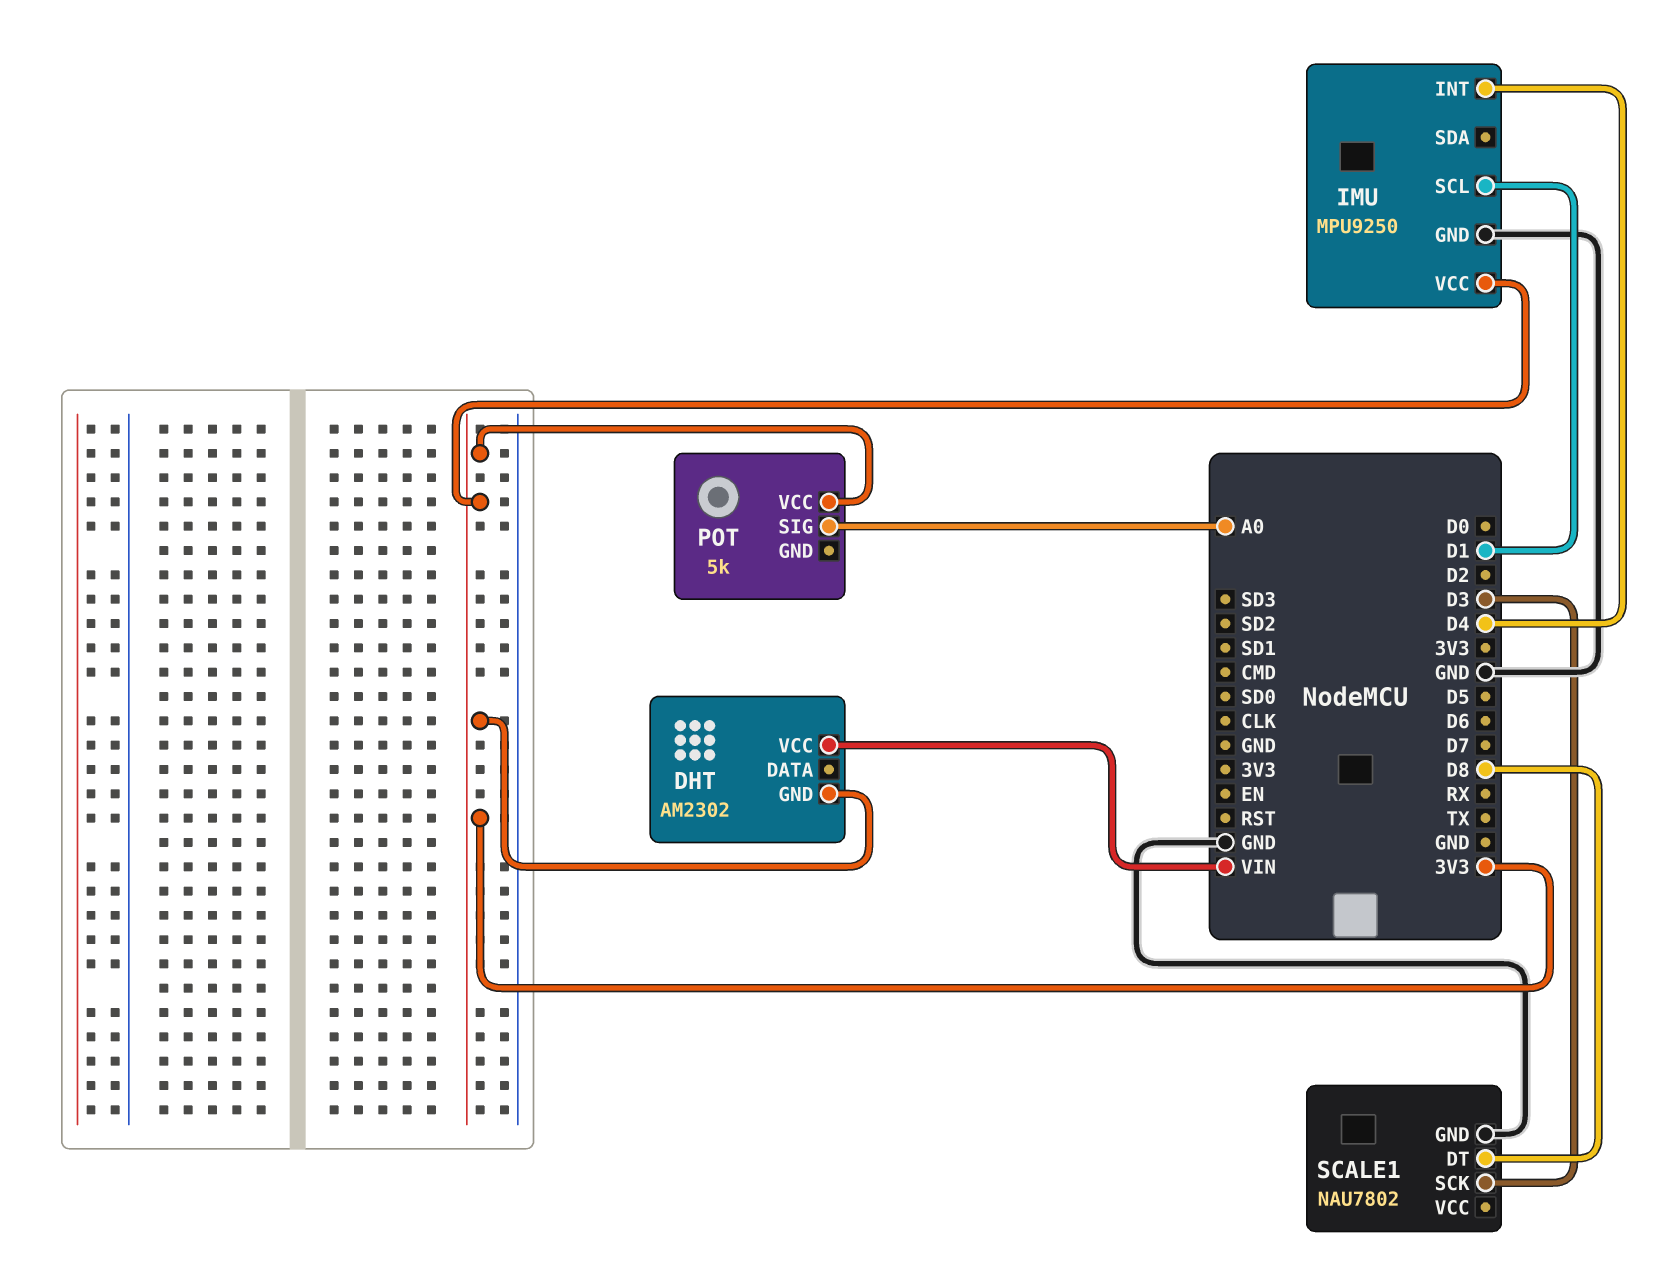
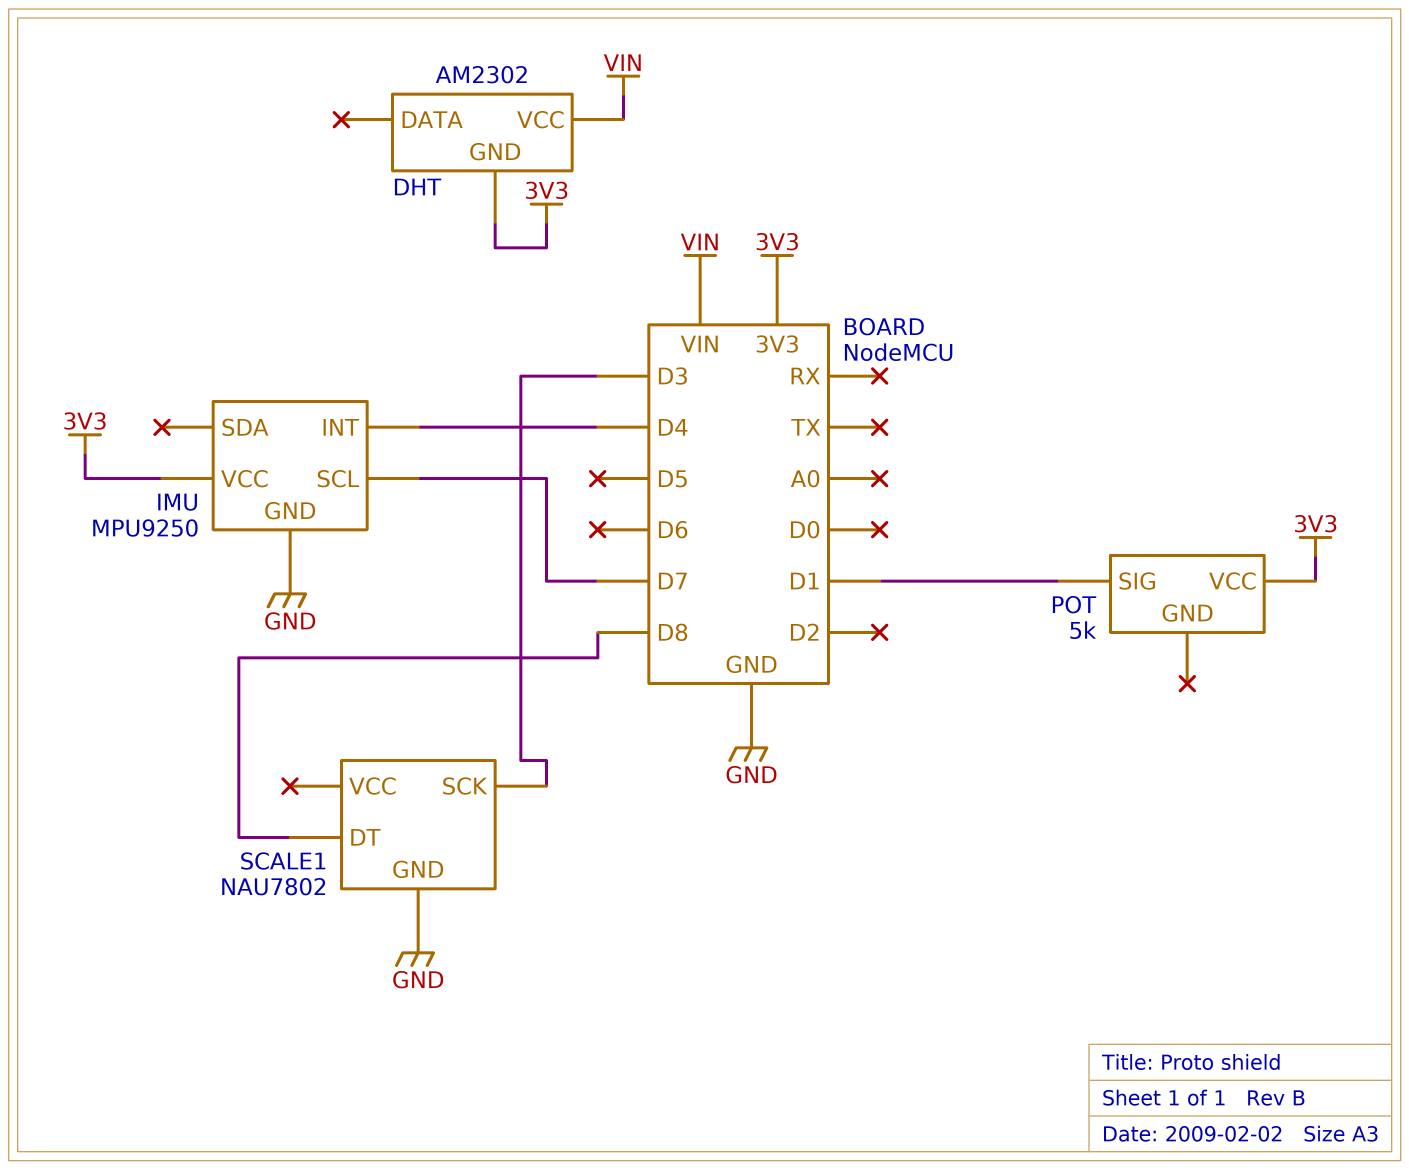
IMU pin SCL: D1 -> D7
POT pin SIG: A0 -> D1

